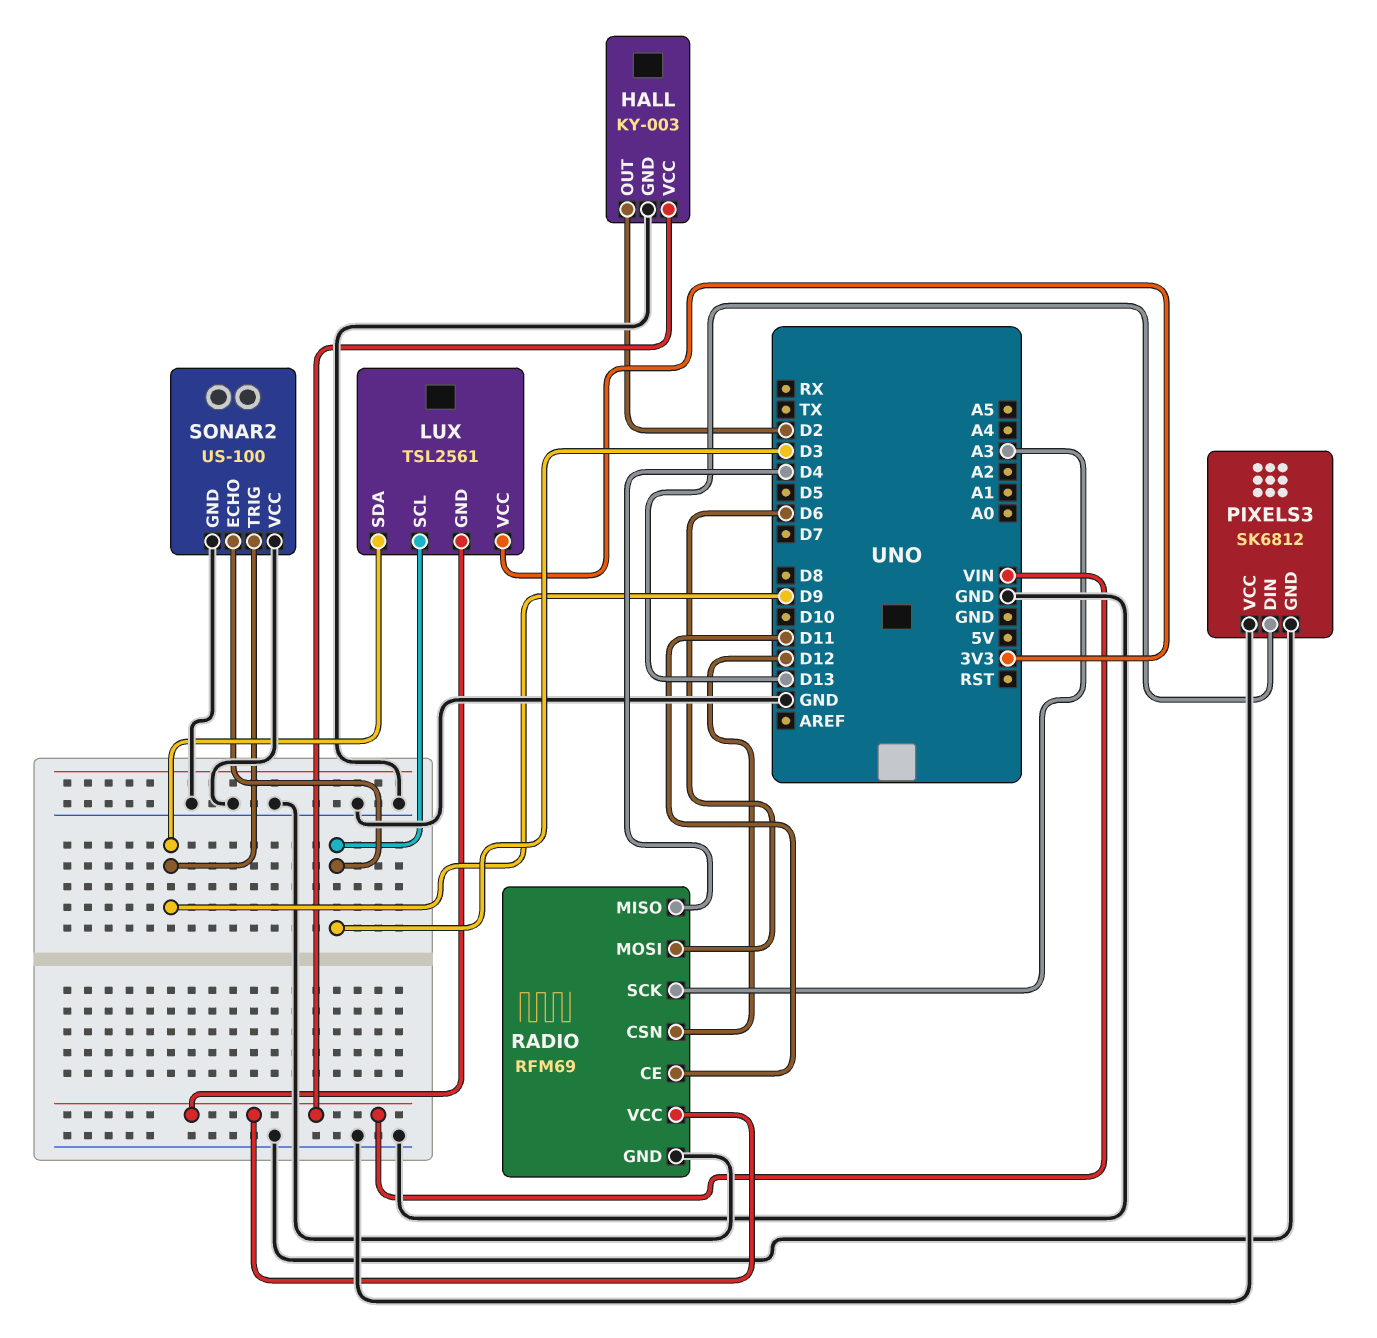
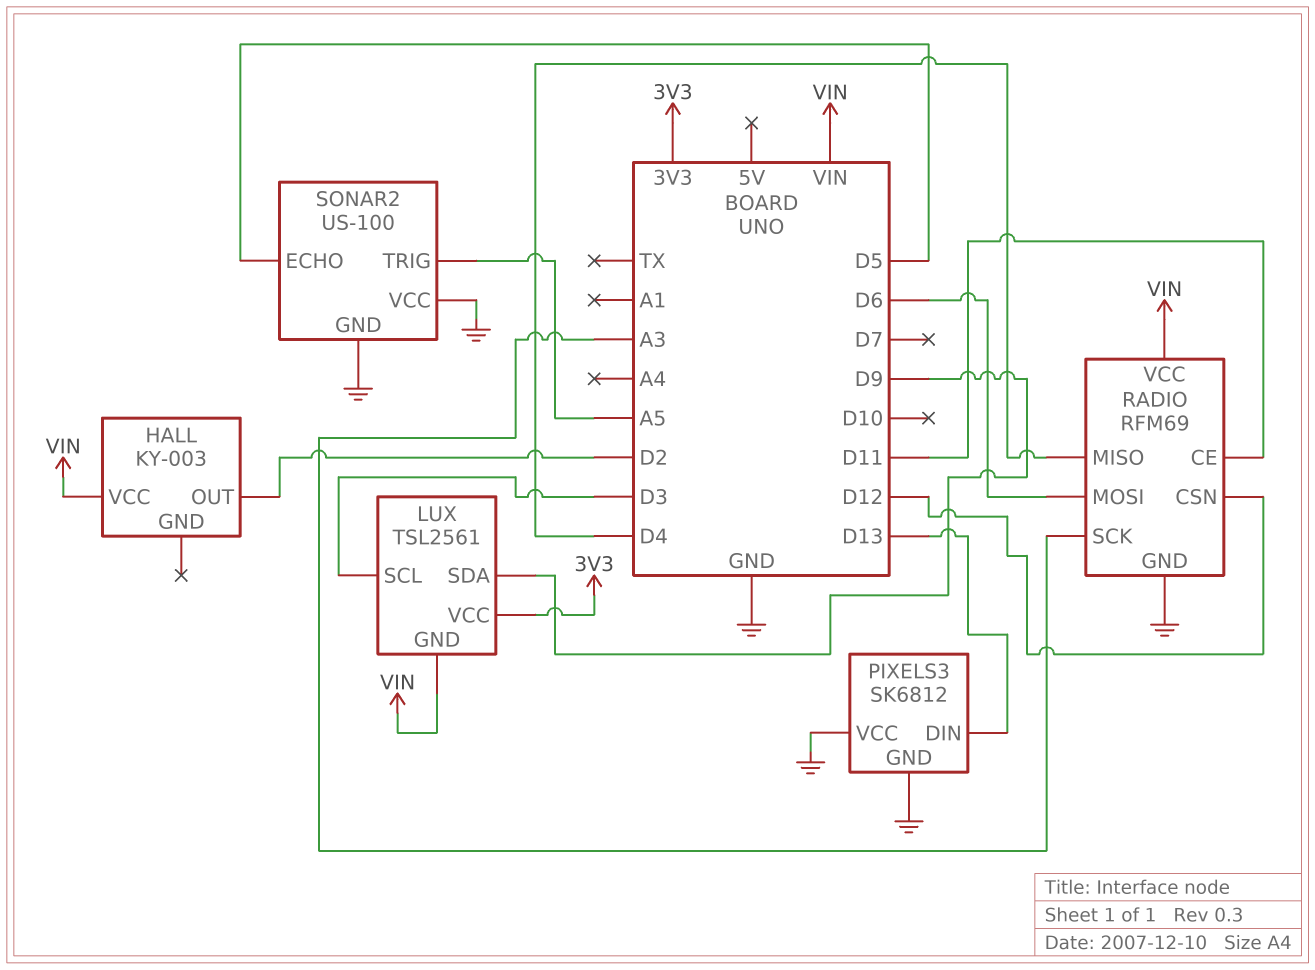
HALL pin GND: GND -> none
SONAR2 pin ECHO: D3 -> D5
SONAR2 pin TRIG: D9 -> A5

